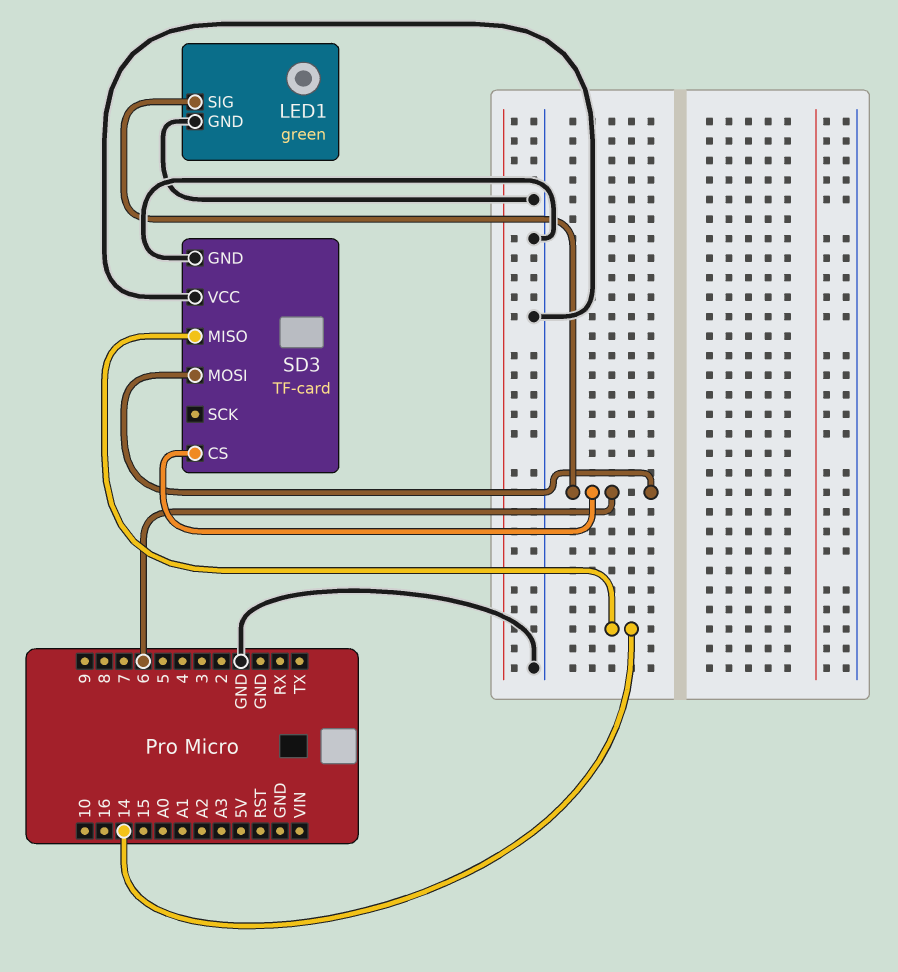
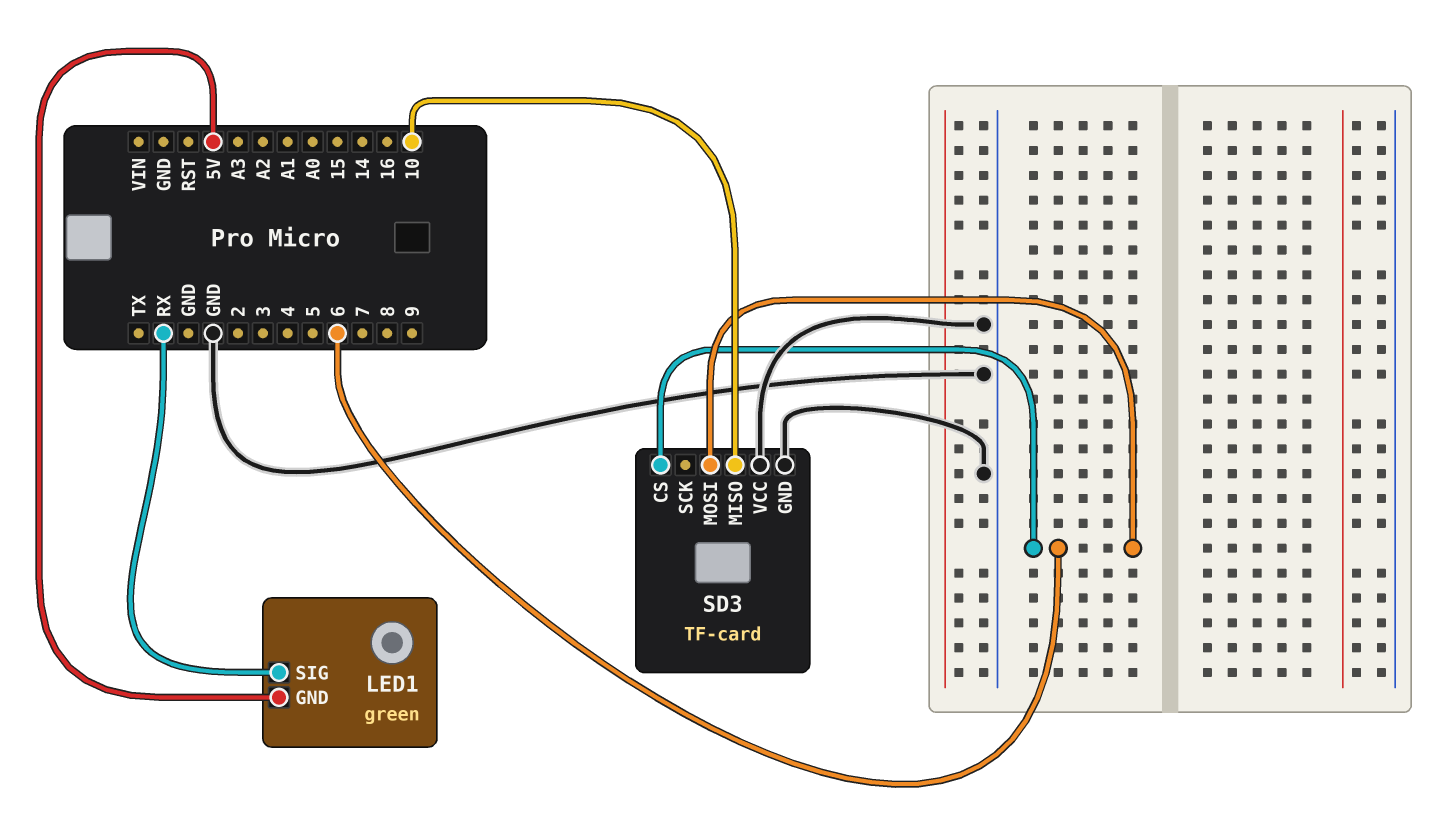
LED1 pin GND: GND -> 5V
LED1 pin SIG: 6 -> RX
SD3 pin MISO: 14 -> 10

